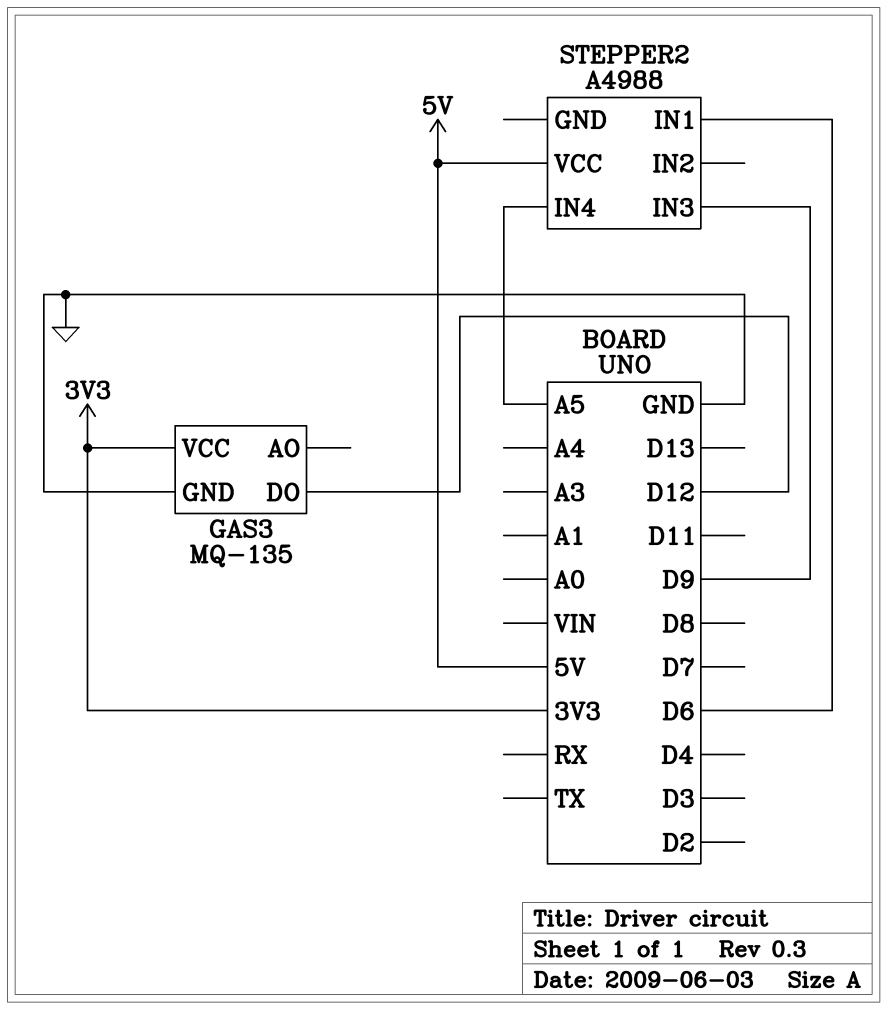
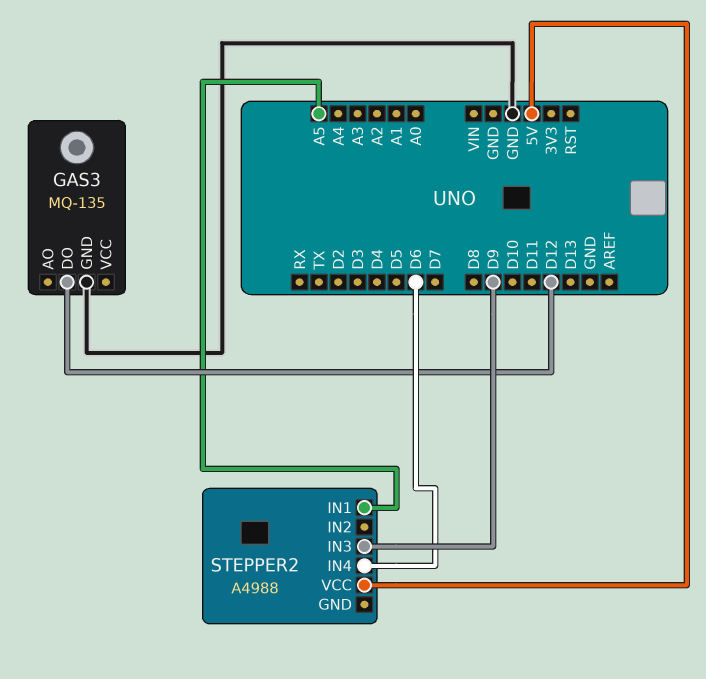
GAS3 pin VCC: 3V3 -> none
STEPPER2 pin IN1: D6 -> A5
STEPPER2 pin IN4: A5 -> D6

